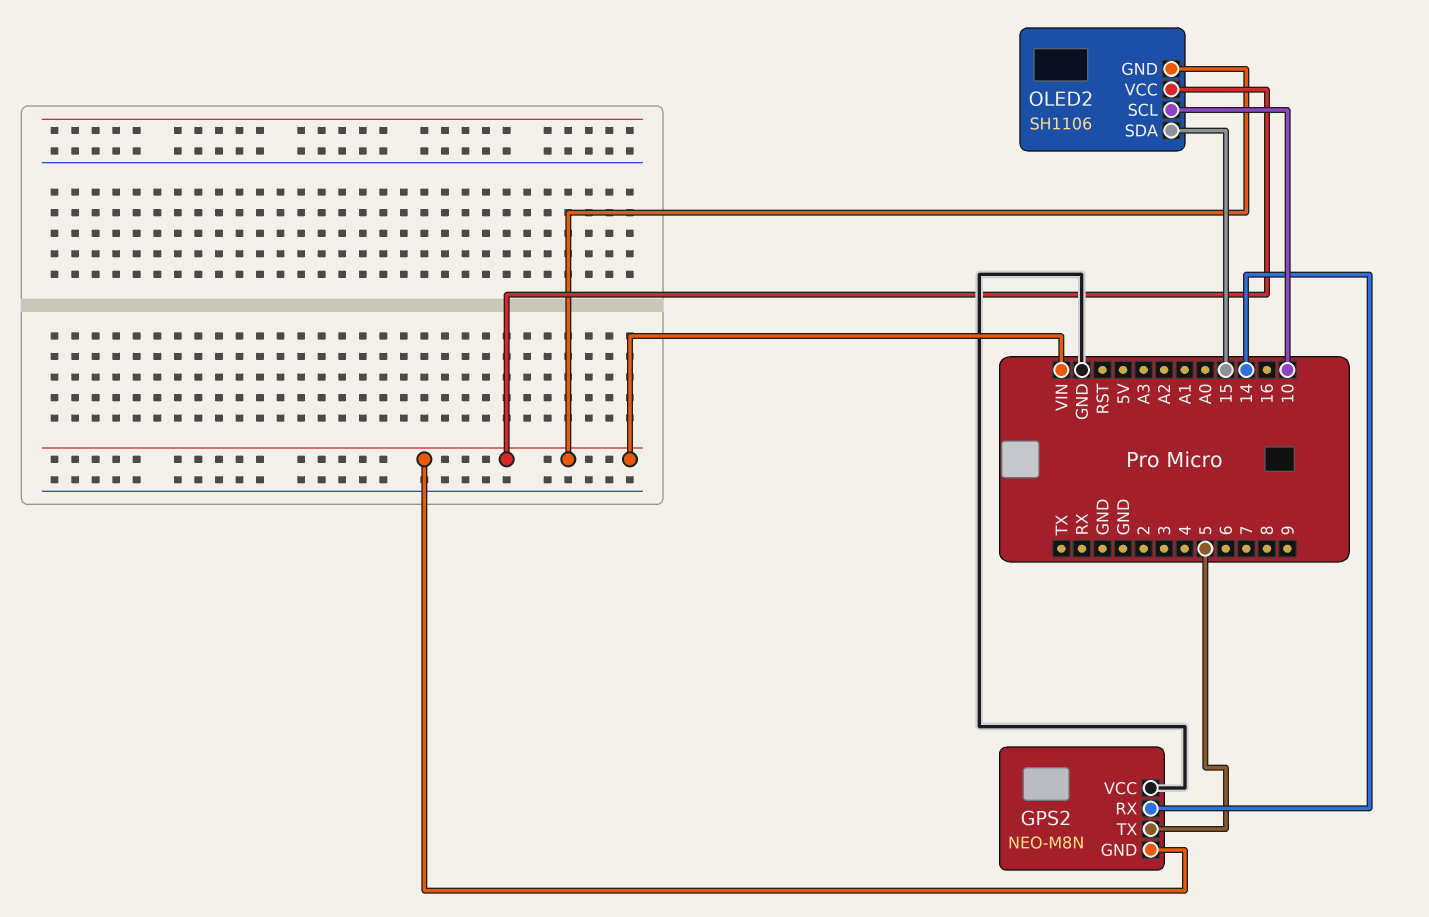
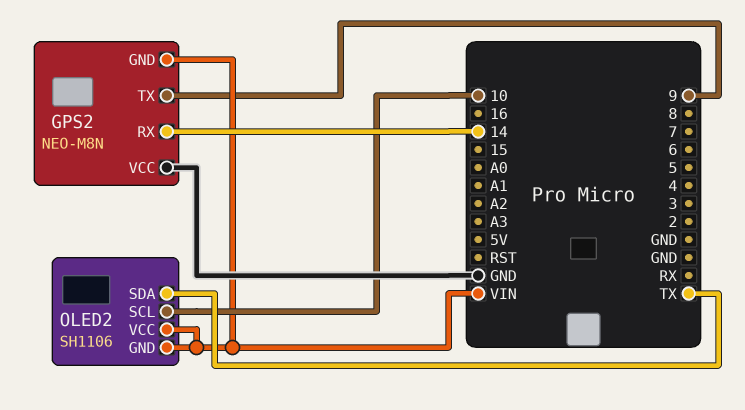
GPS2 pin TX: 5 -> 9
OLED2 pin SDA: 15 -> TX

